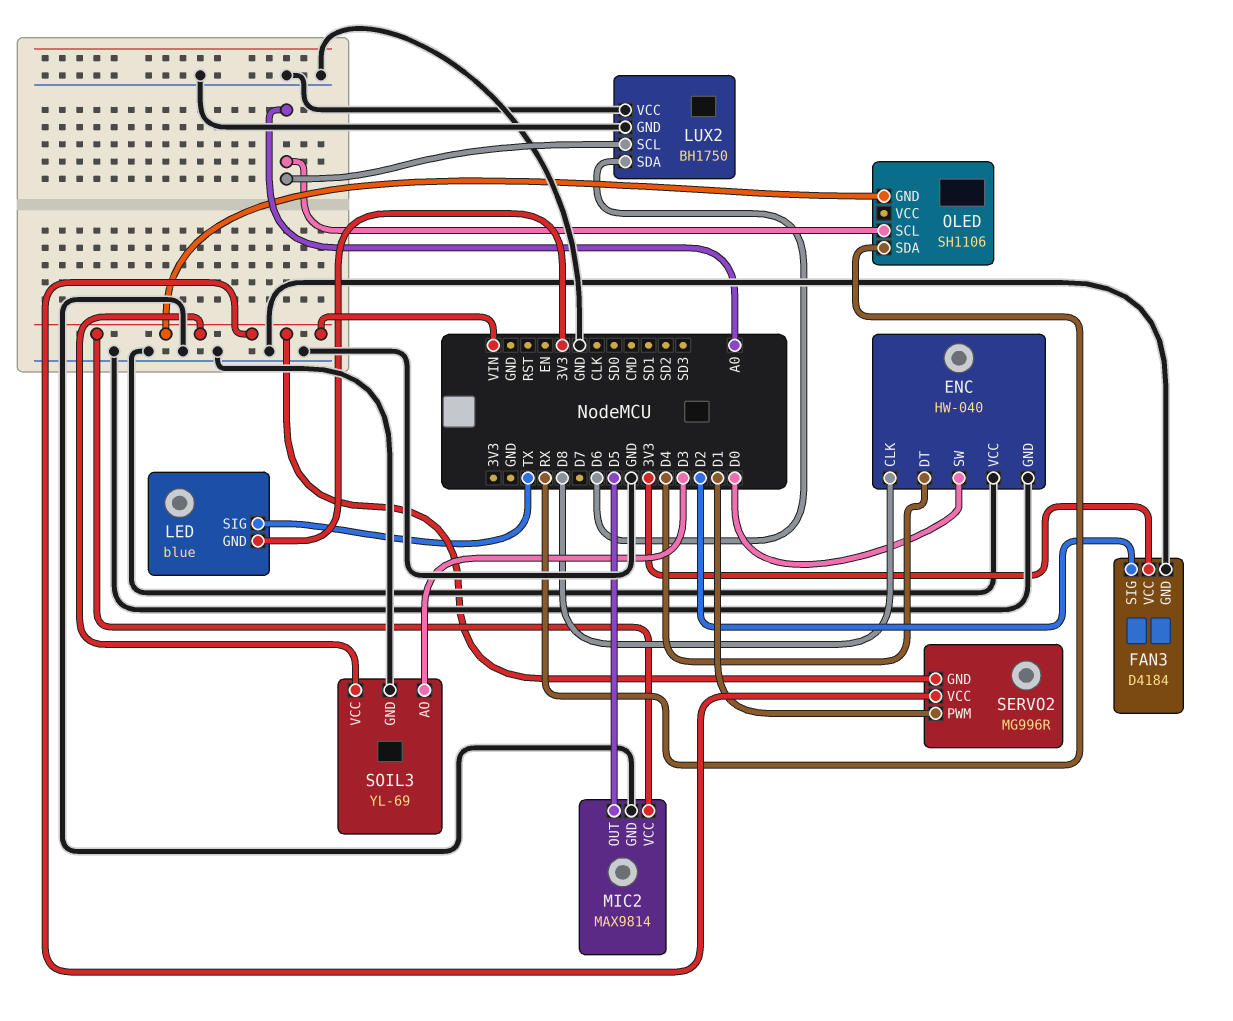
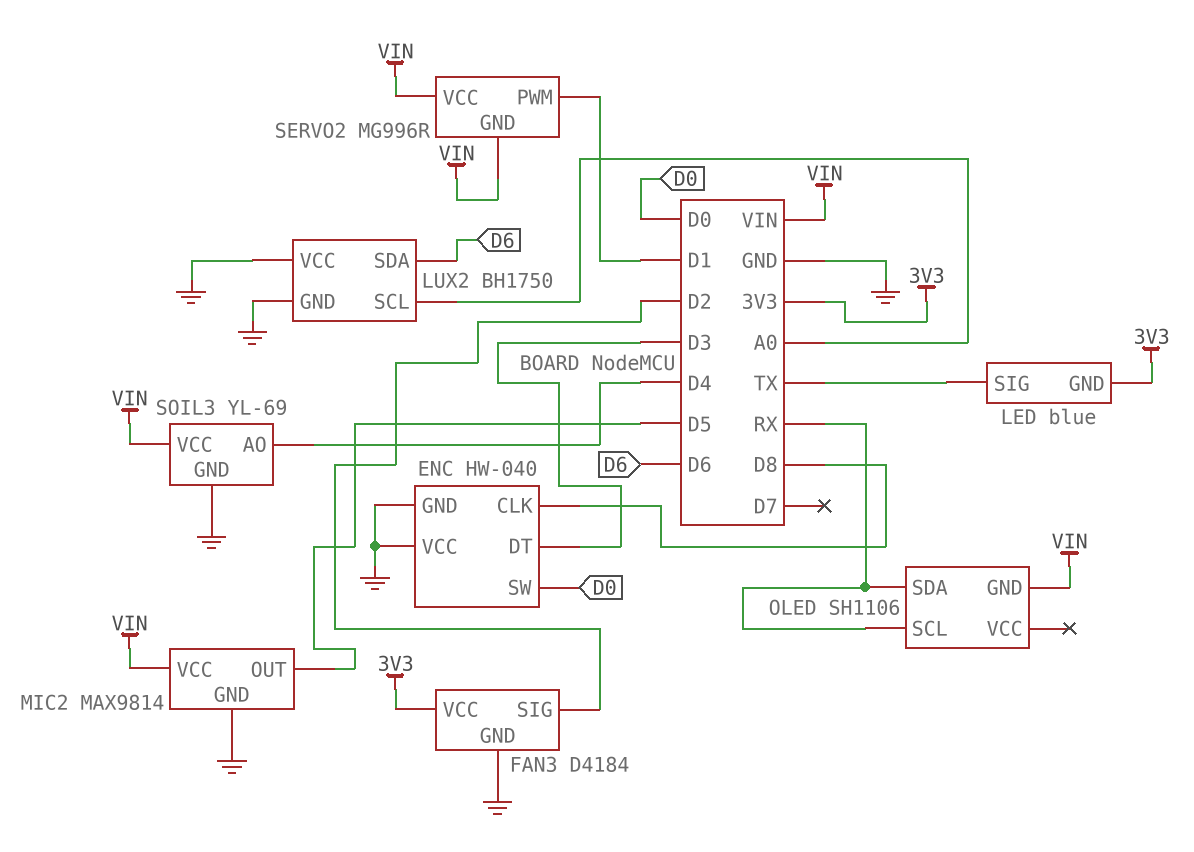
ENC pin DT: D4 -> D3
OLED pin SCL: A0 -> RX
SOIL3 pin AO: D3 -> D4

